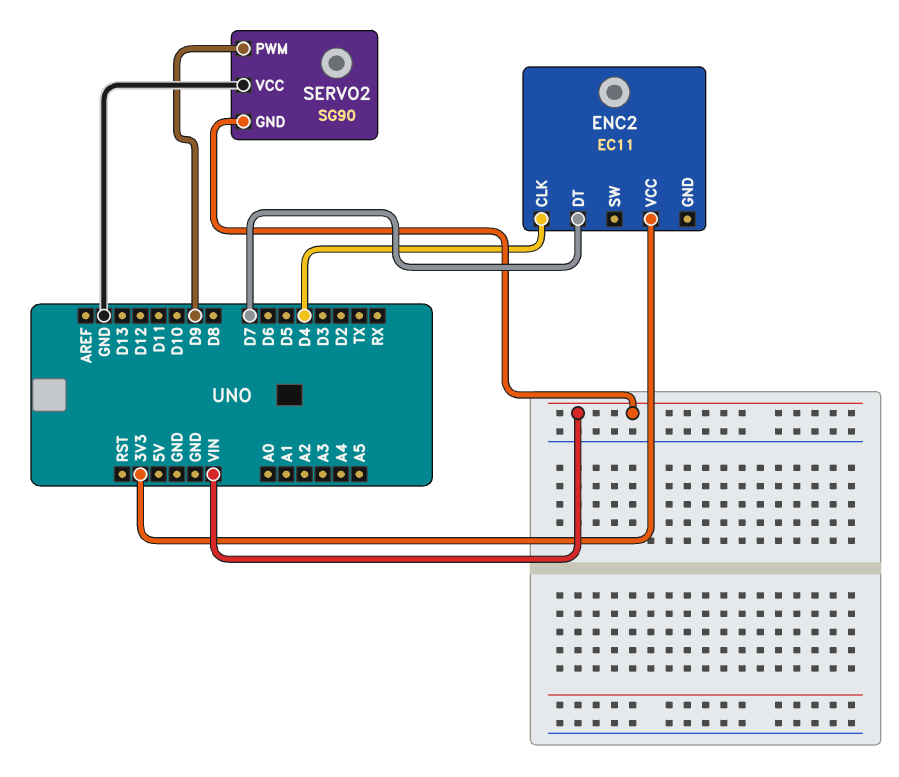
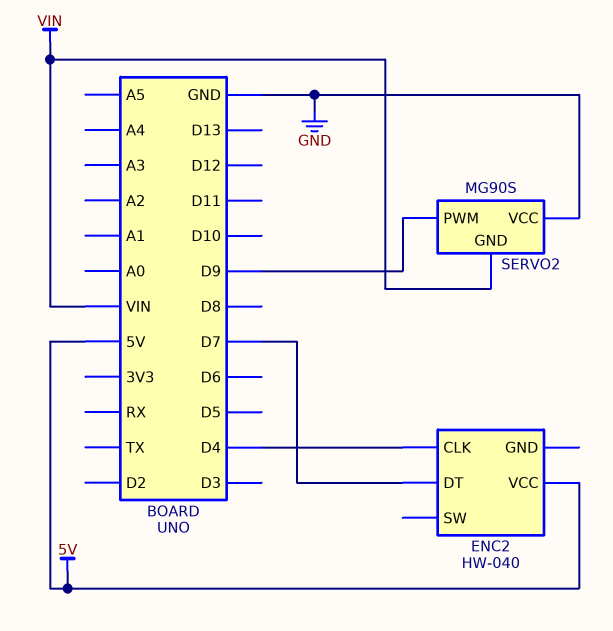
ENC2: EC11 -> HW-040
ENC2 pin VCC: 3V3 -> 5V
SERVO2: SG90 -> MG90S

